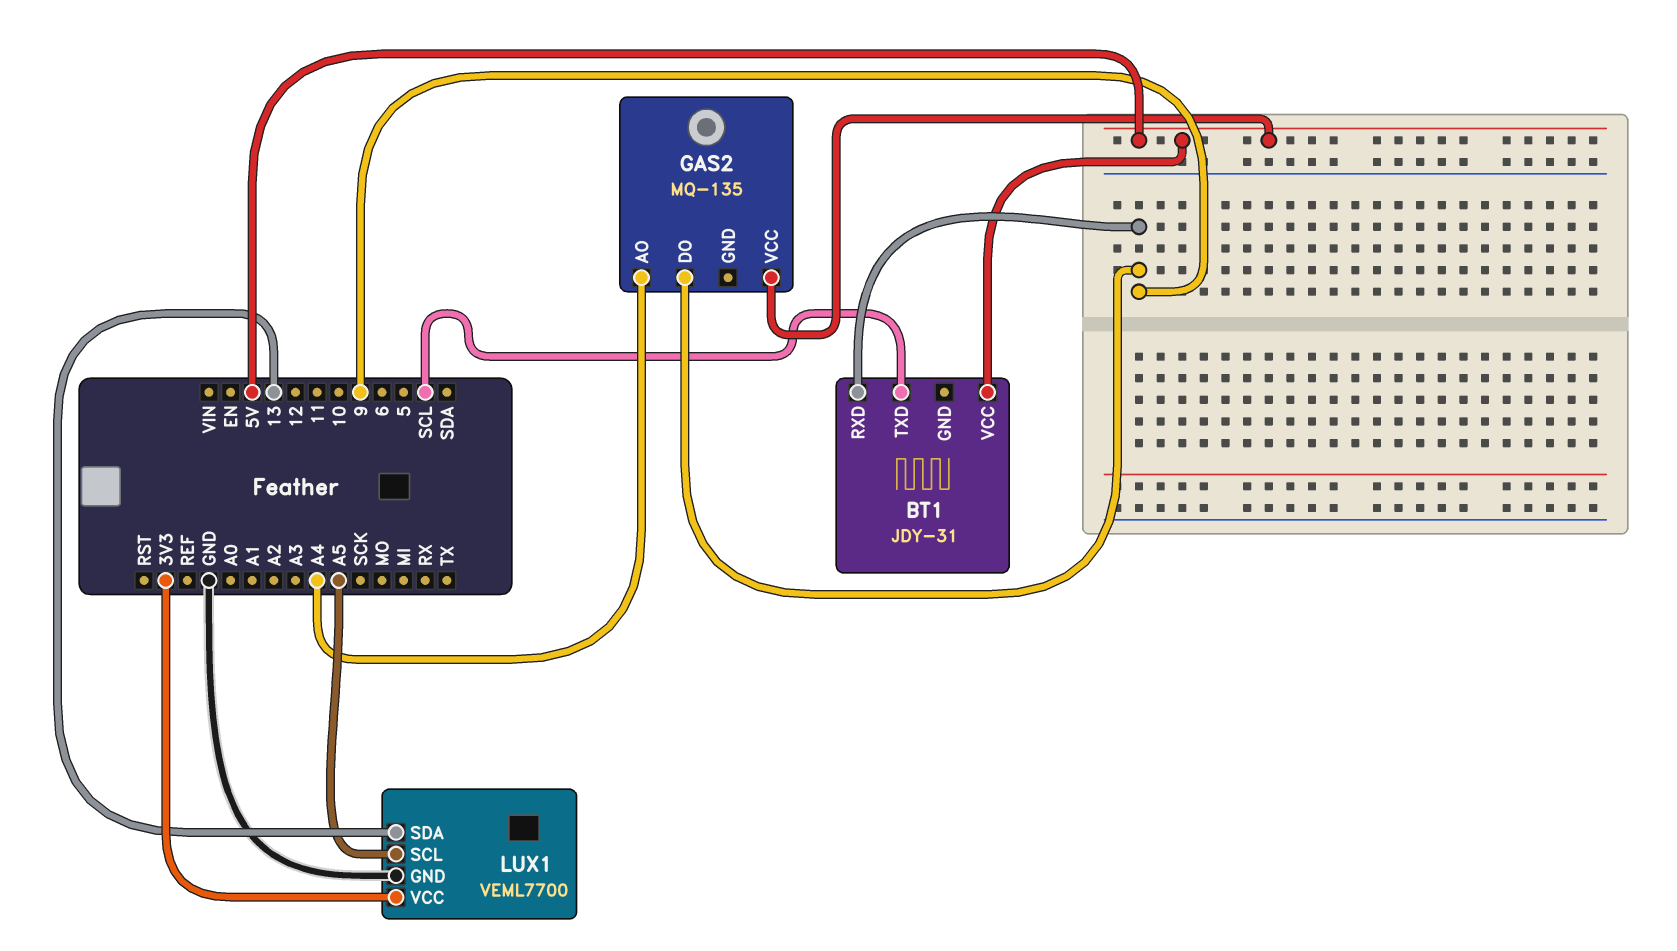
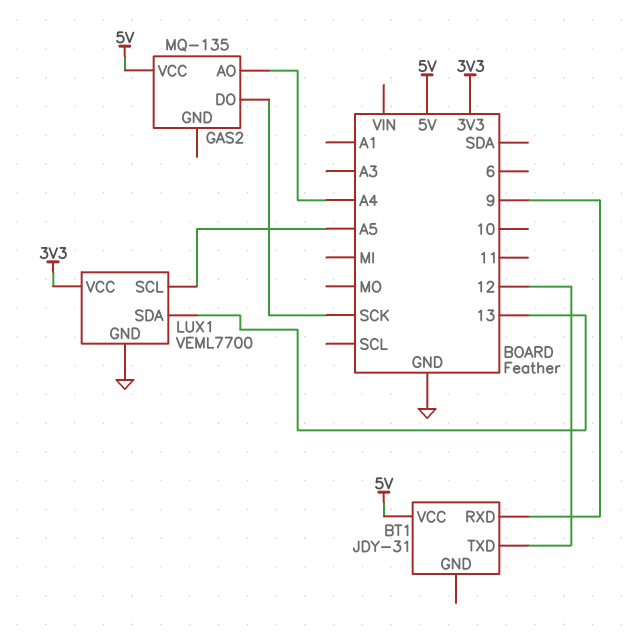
BT1 pin TXD: SCL -> 12
GAS2 pin DO: 9 -> SCK

